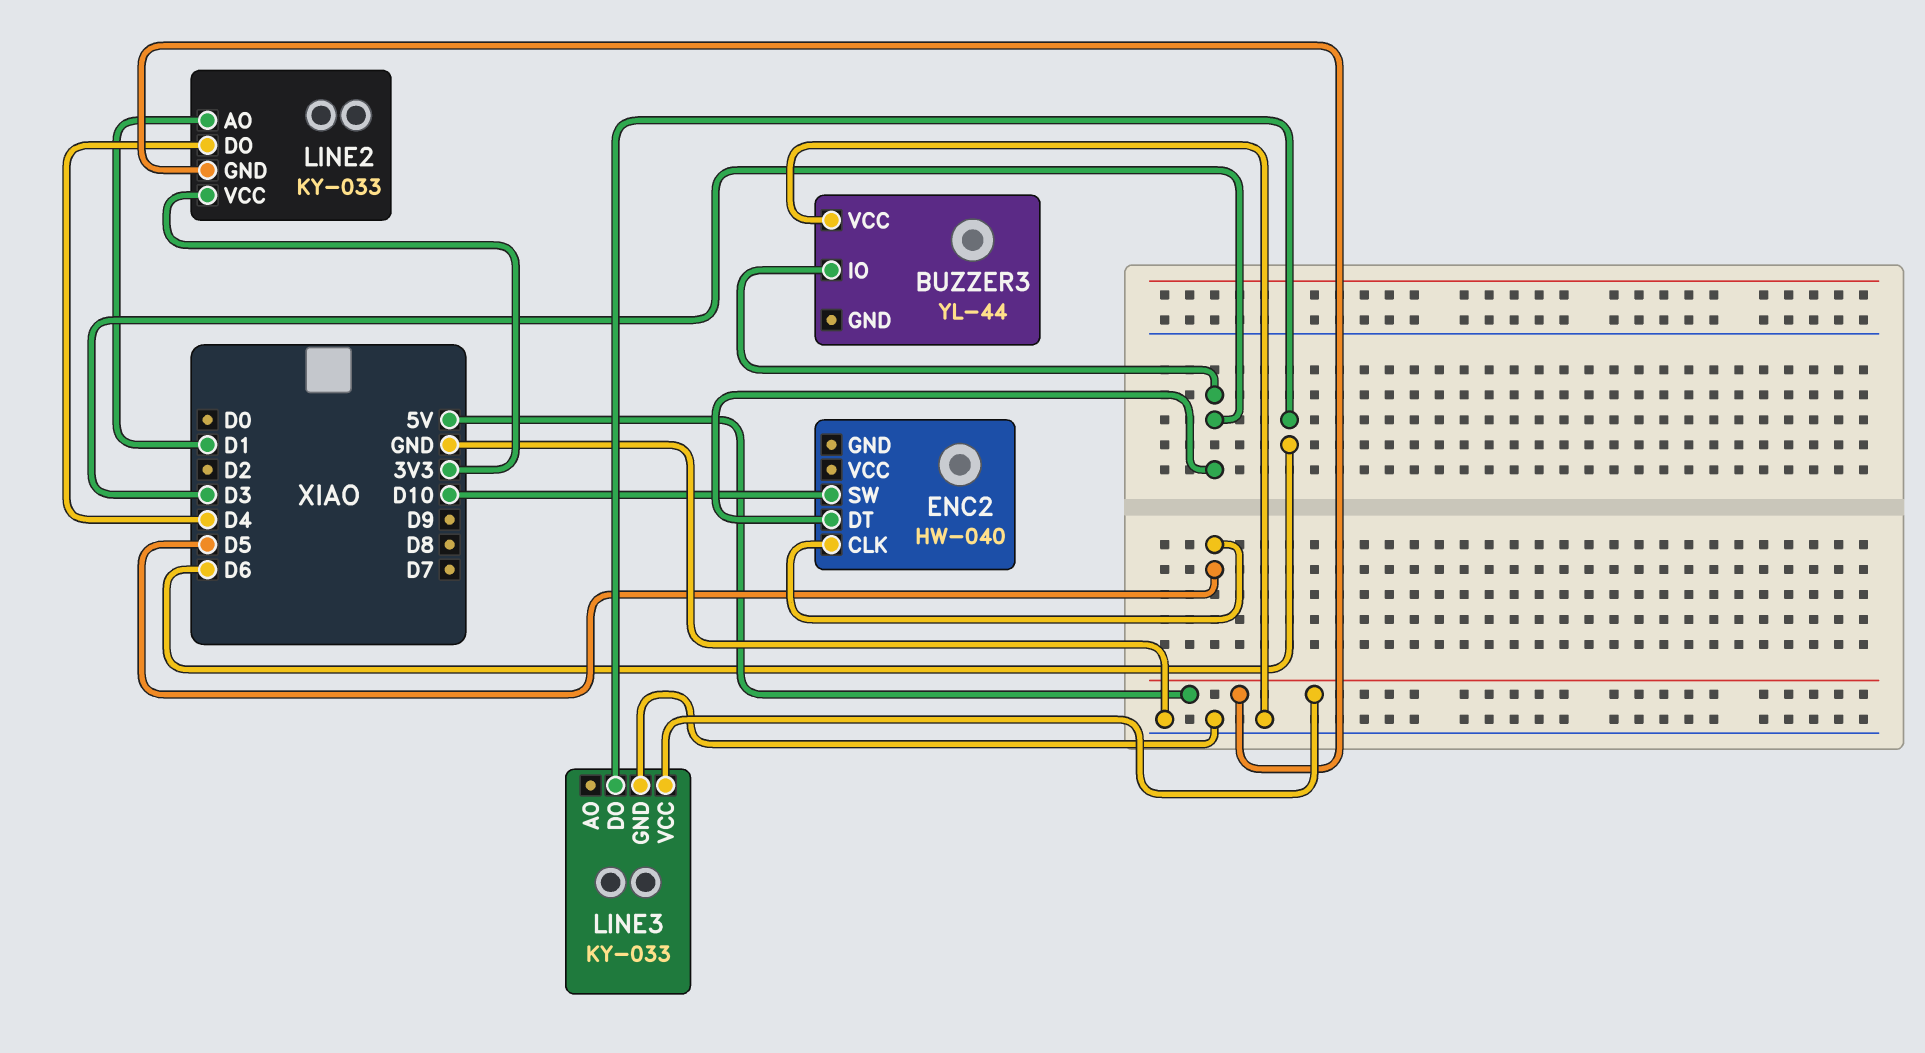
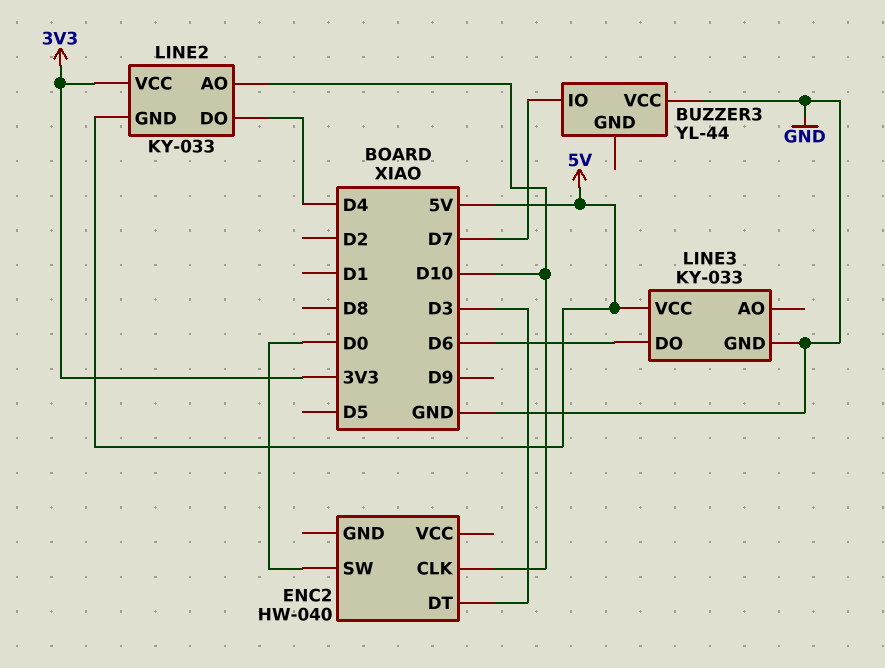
BUZZER3 pin IO: D3 -> D7
ENC2 pin CLK: D5 -> D10
ENC2 pin SW: D10 -> D0
LINE2 pin AO: D1 -> D10

